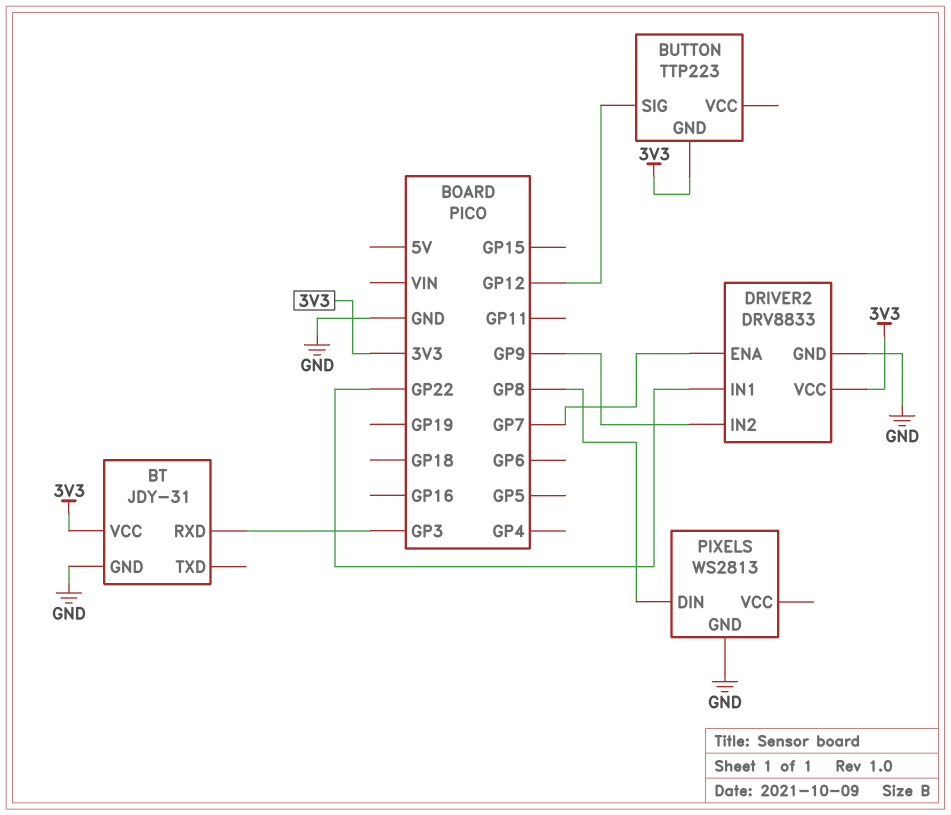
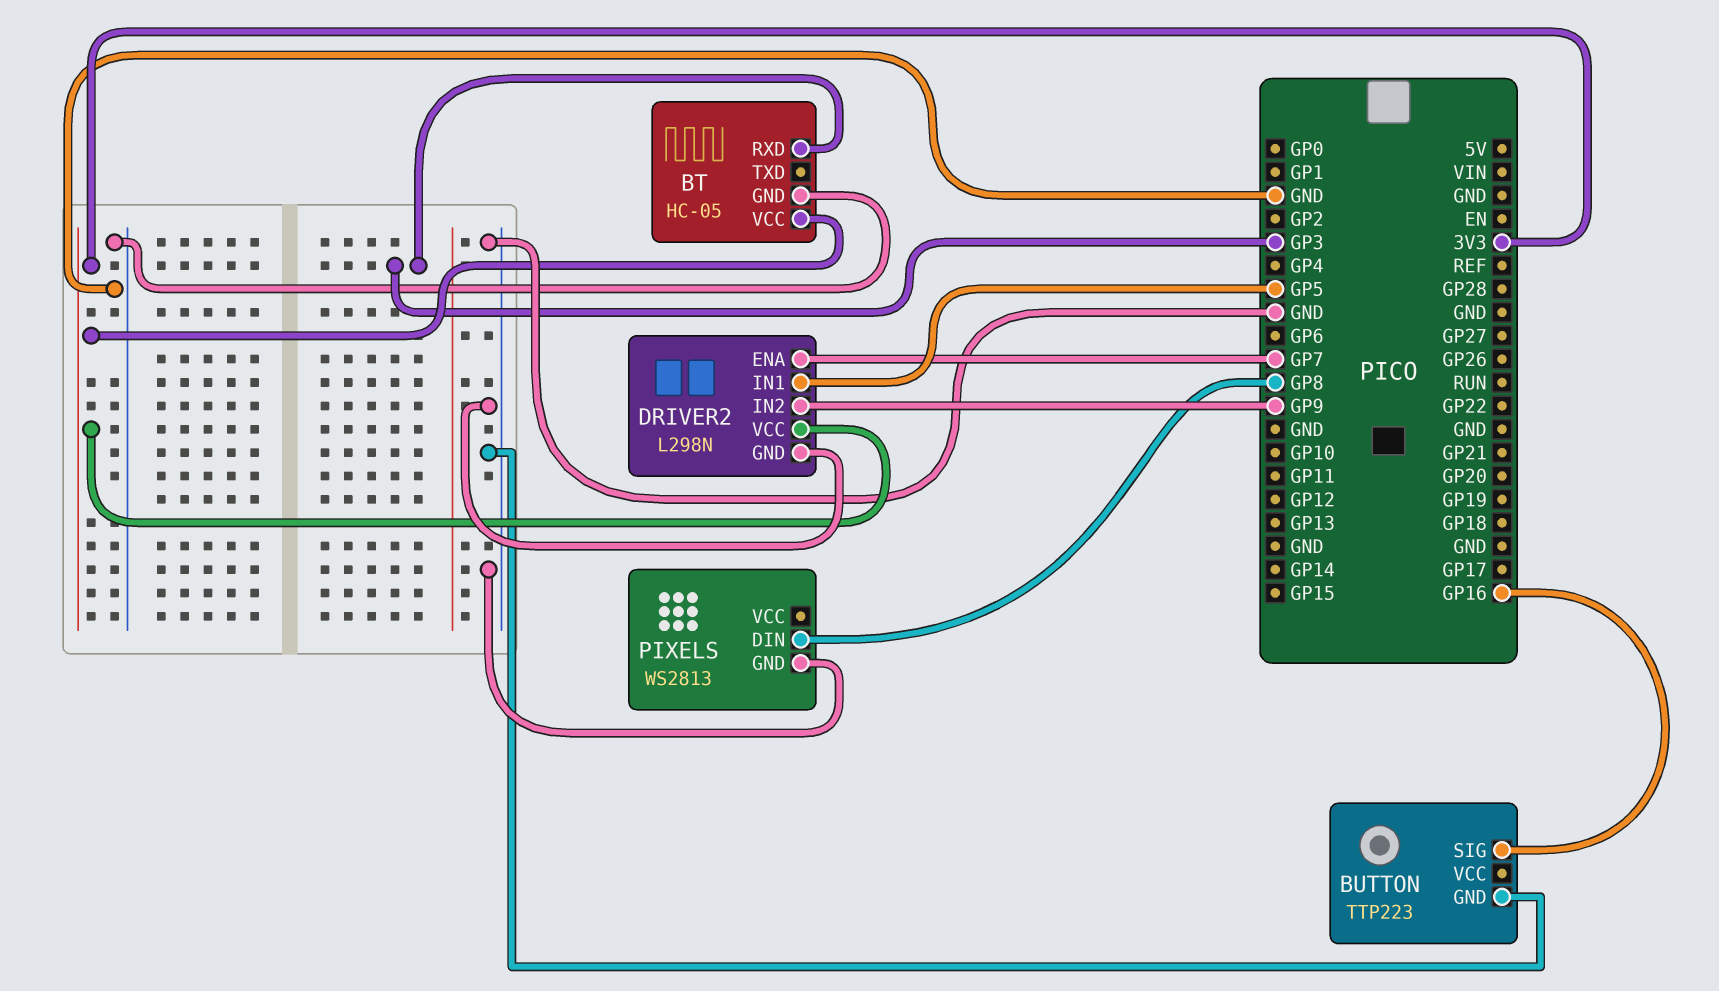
BT: JDY-31 -> HC-05
BUTTON pin GND: 3V3 -> GND
BUTTON pin SIG: GP12 -> GP16
DRIVER2: DRV8833 -> L298N
DRIVER2 pin IN1: GP22 -> GP5

